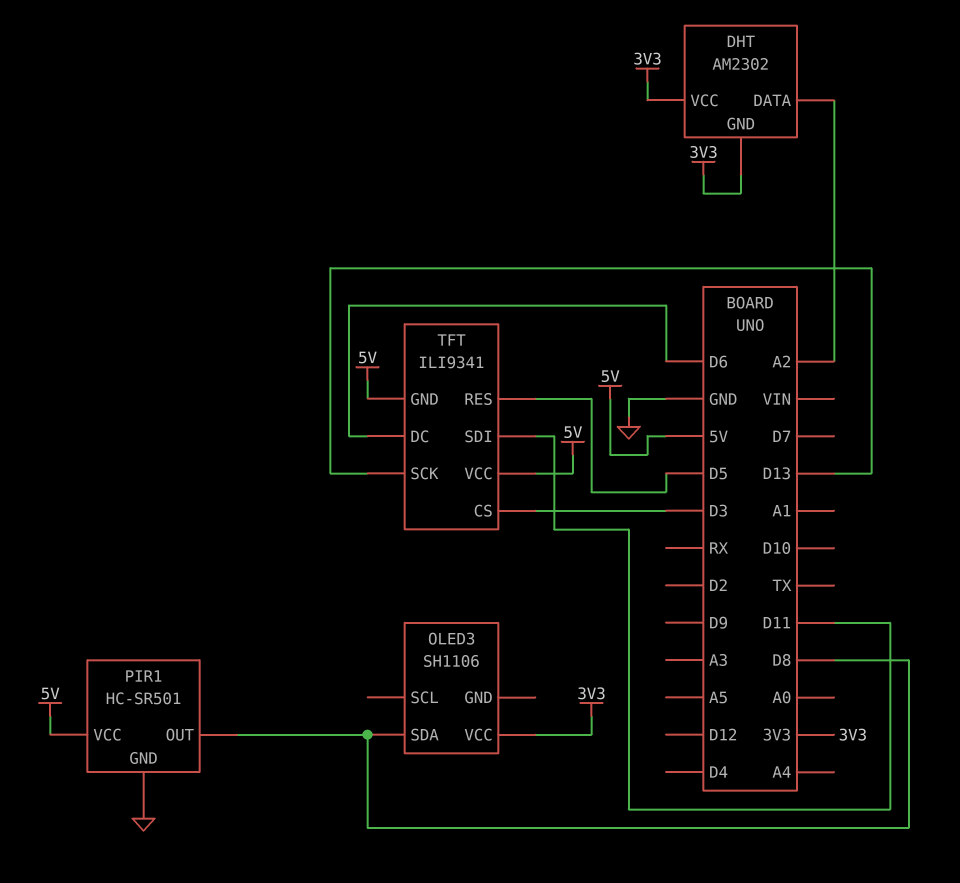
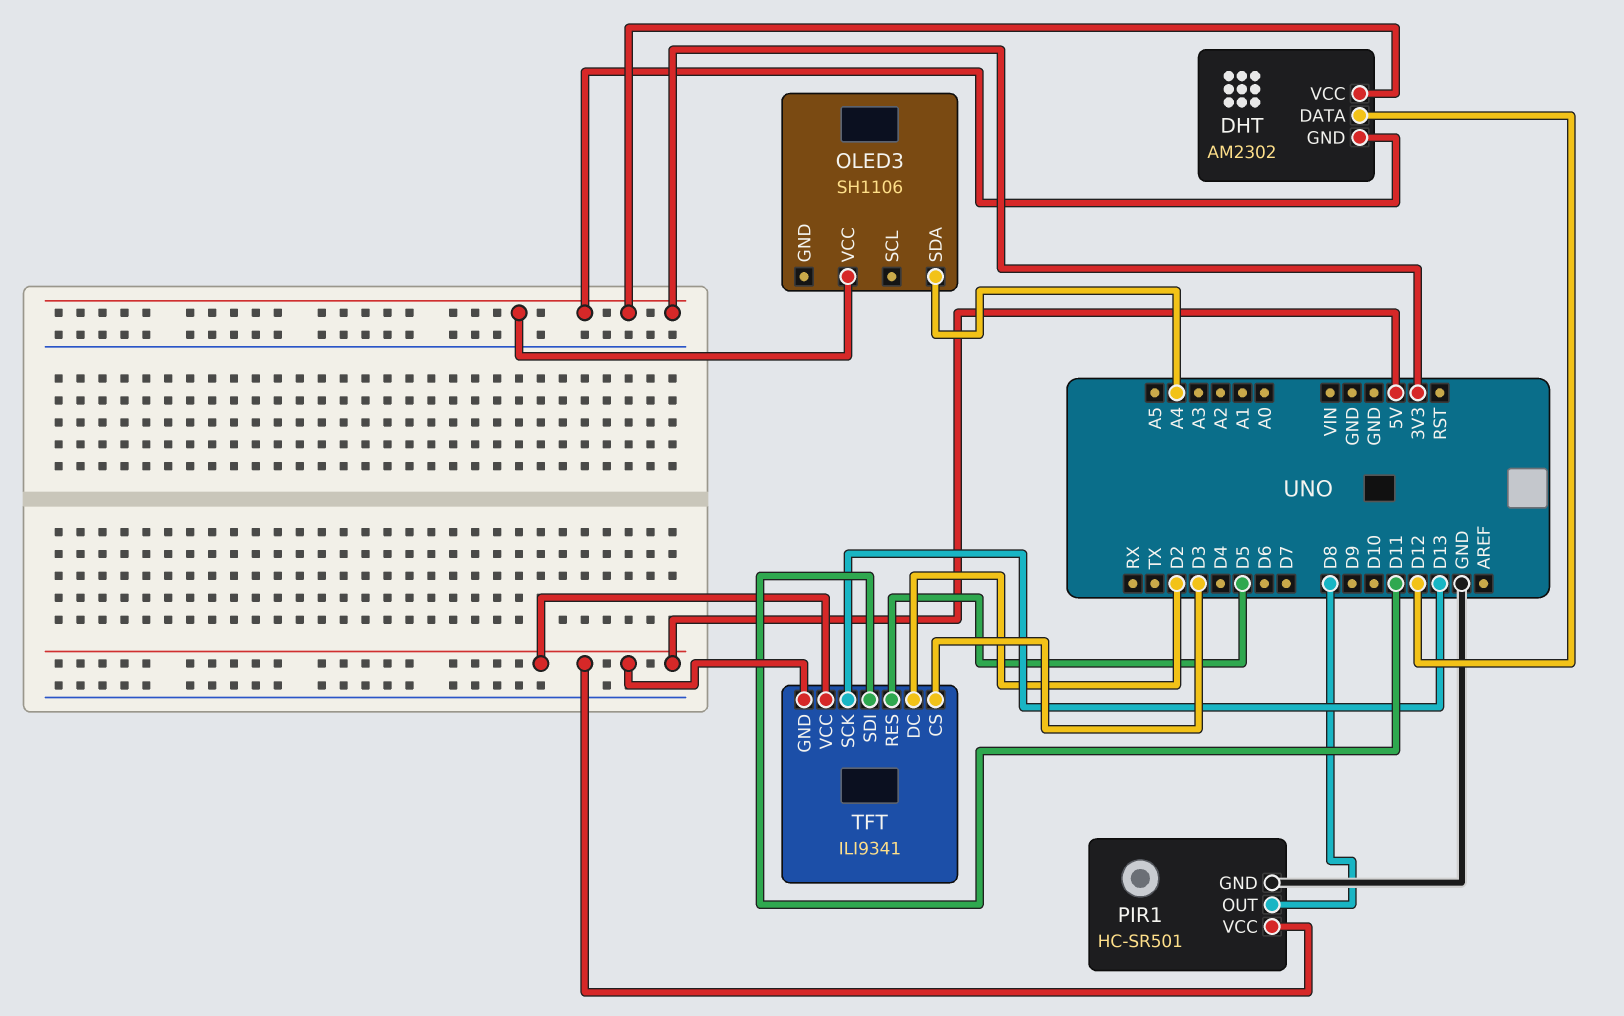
DHT pin DATA: A2 -> D12
OLED3 pin SDA: D8 -> A4
TFT pin DC: D6 -> D2

